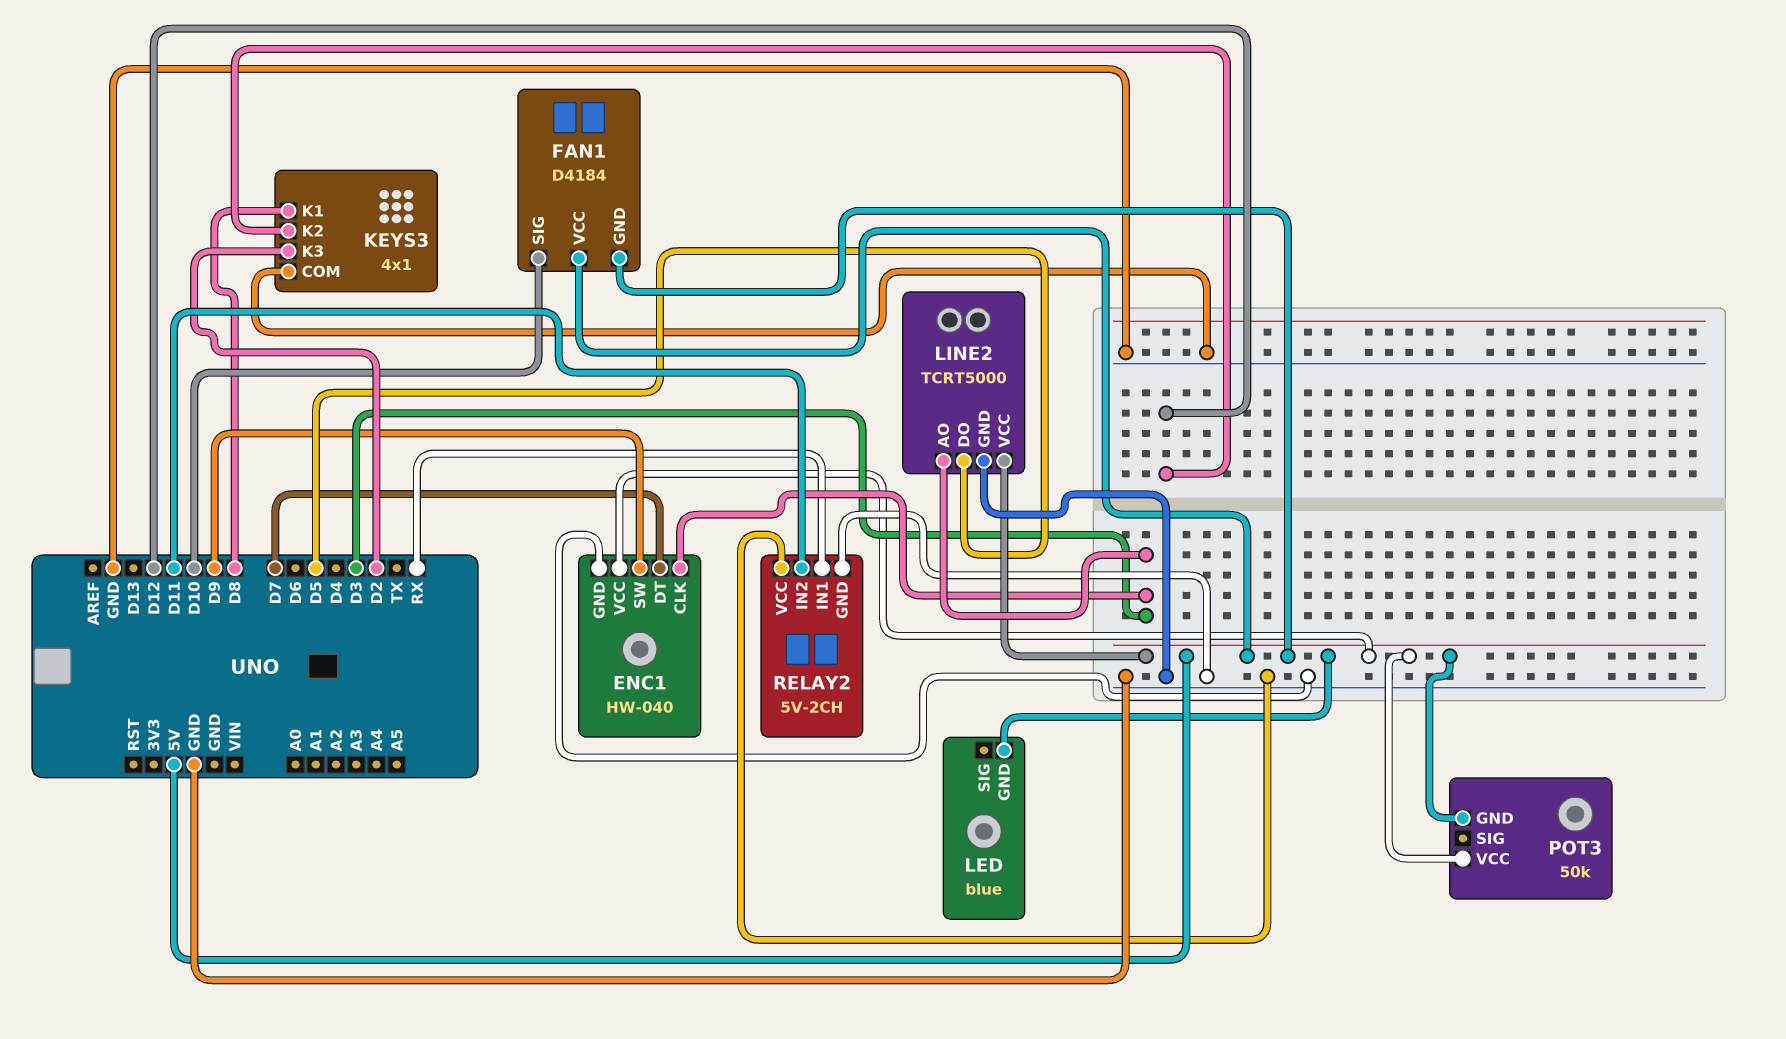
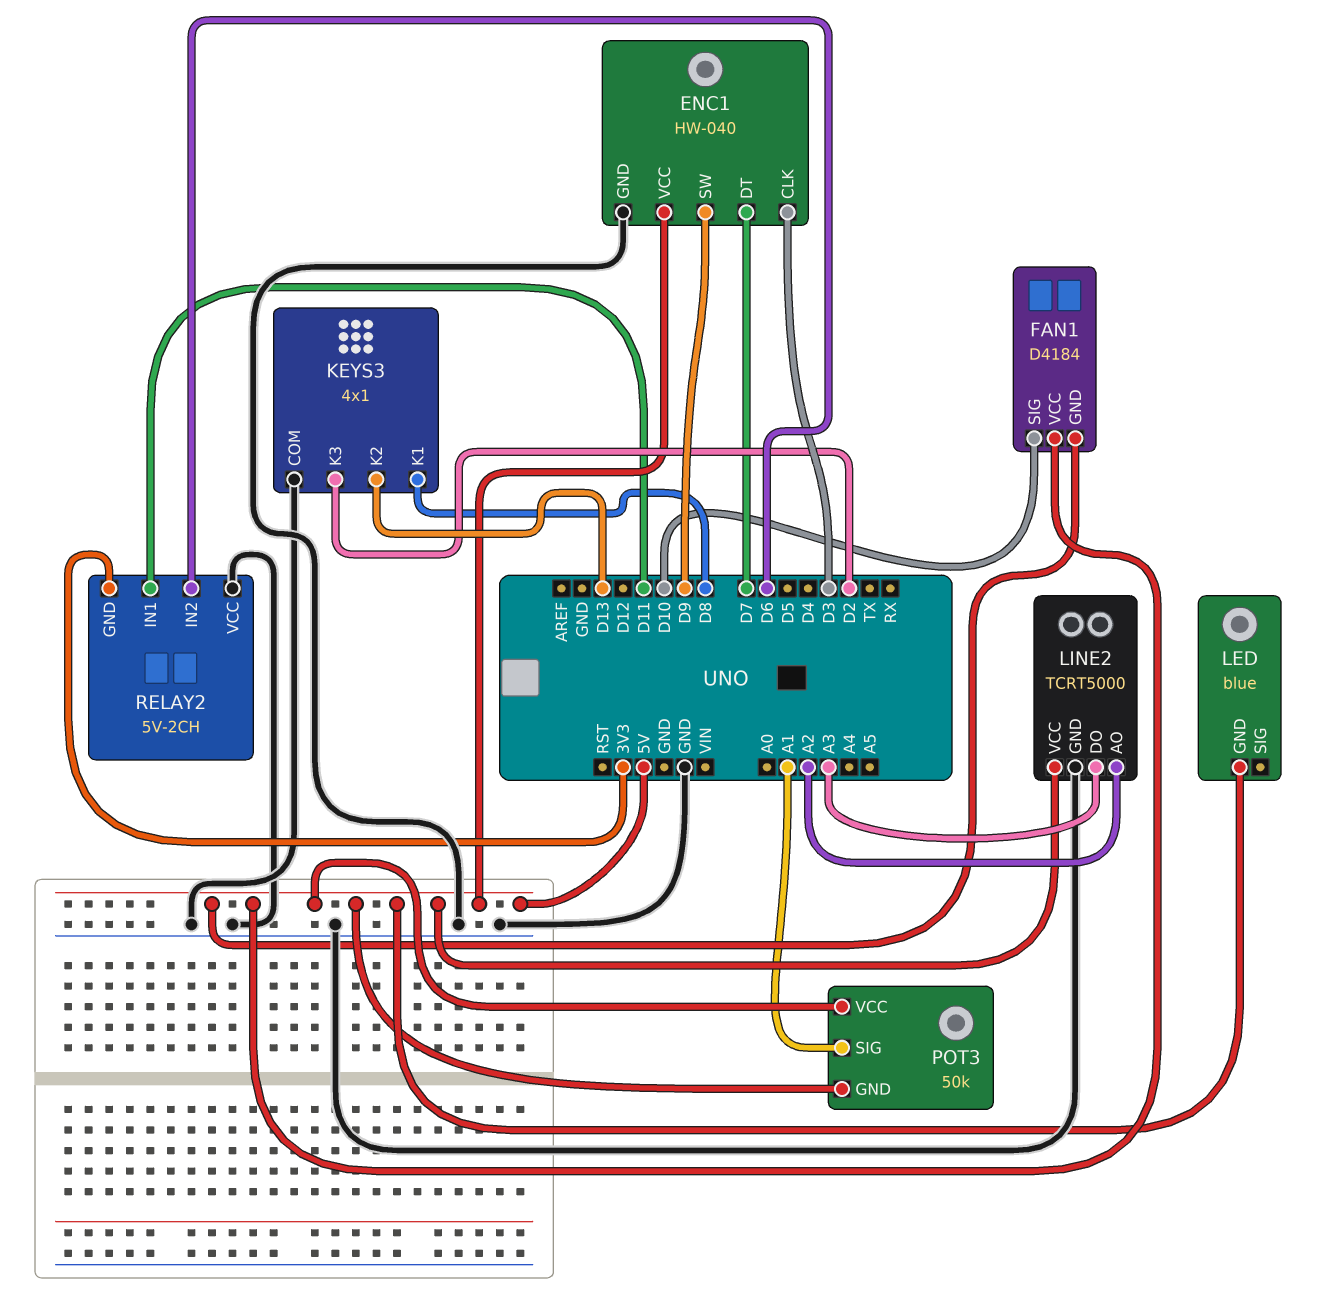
KEYS3 pin K2: D12 -> D13
LINE2 pin AO: D3 -> A2
LINE2 pin DO: D5 -> A3
POT3 pin SIG: none -> A1
RELAY2 pin GND: GND -> 3V3
RELAY2 pin IN1: RX -> D11
RELAY2 pin IN2: D11 -> D6

